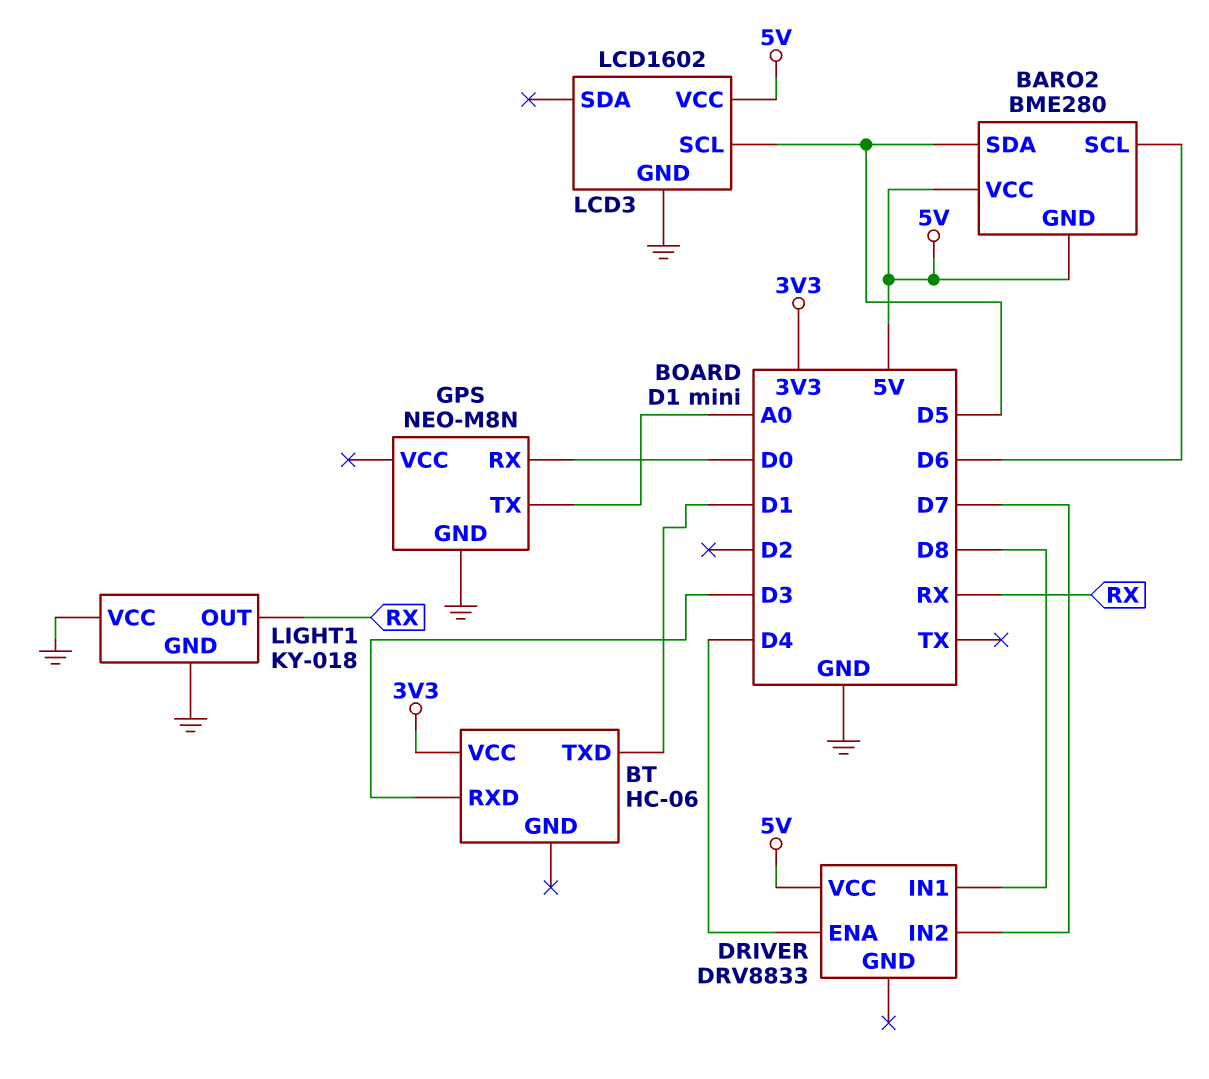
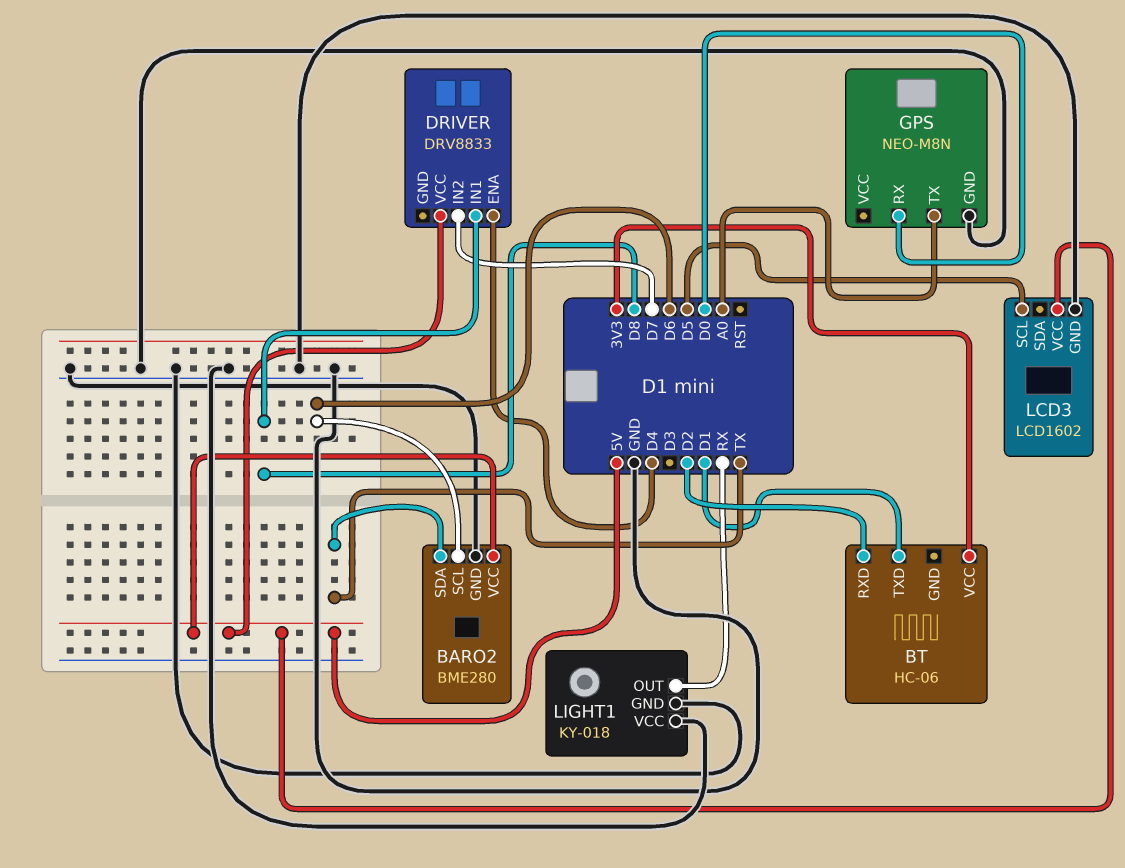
BARO2 pin GND: 5V -> GND
BARO2 pin SDA: D5 -> TX
BT pin RXD: D3 -> D2

